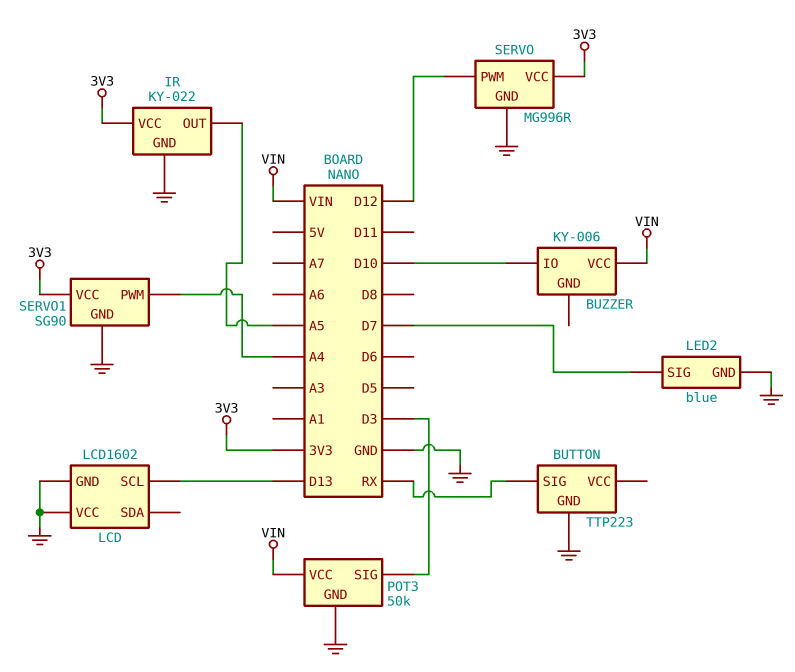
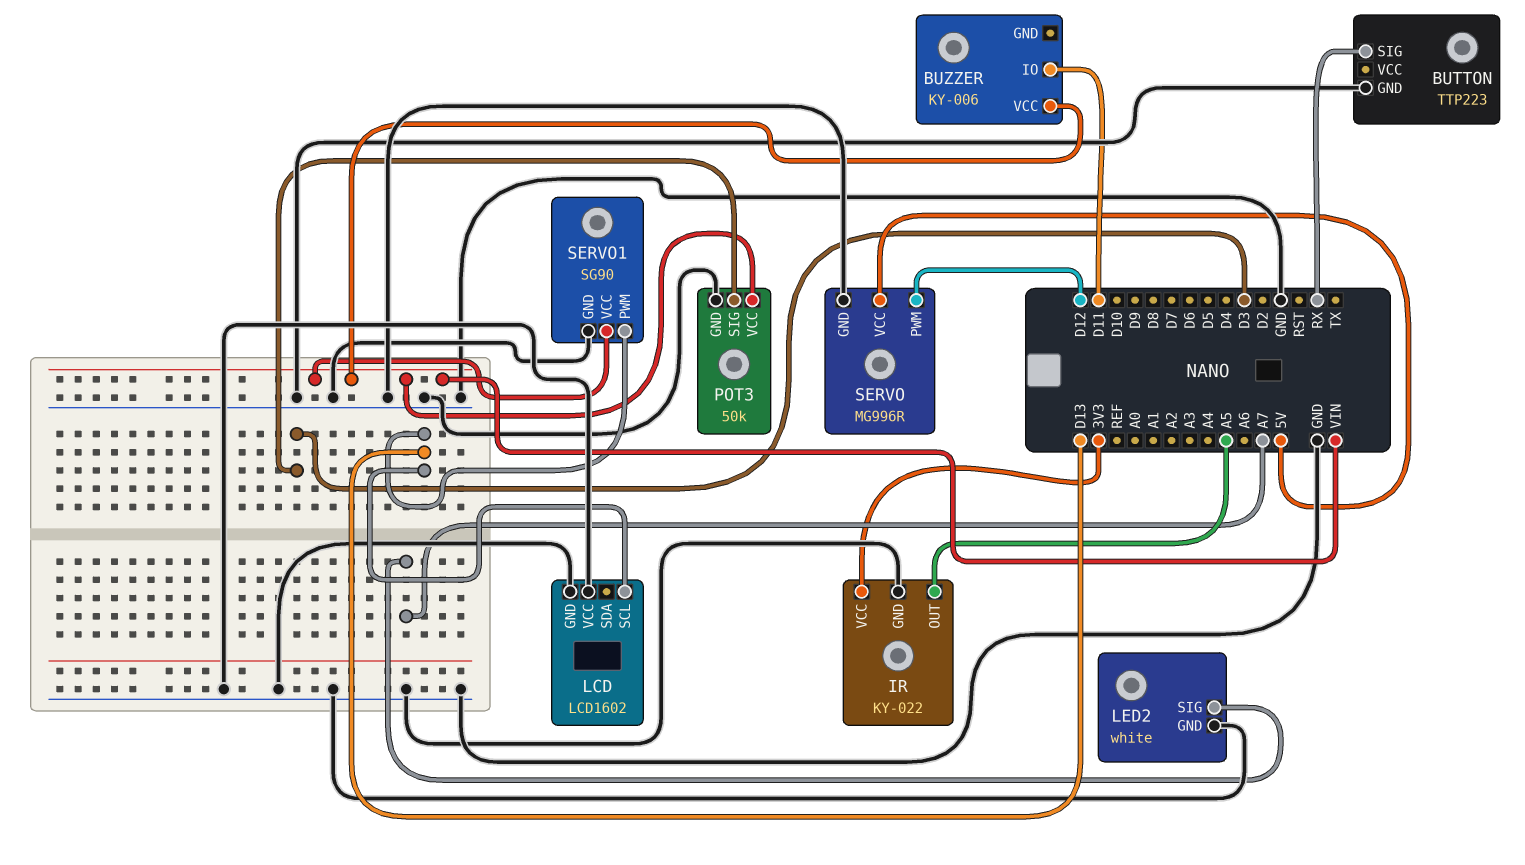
BUZZER pin IO: D10 -> D11
LED2: blue -> white
LED2 pin SIG: D7 -> A7
SERVO pin VCC: 3V3 -> 5V
SERVO1 pin PWM: A4 -> D13
SERVO1 pin VCC: 3V3 -> VIN

